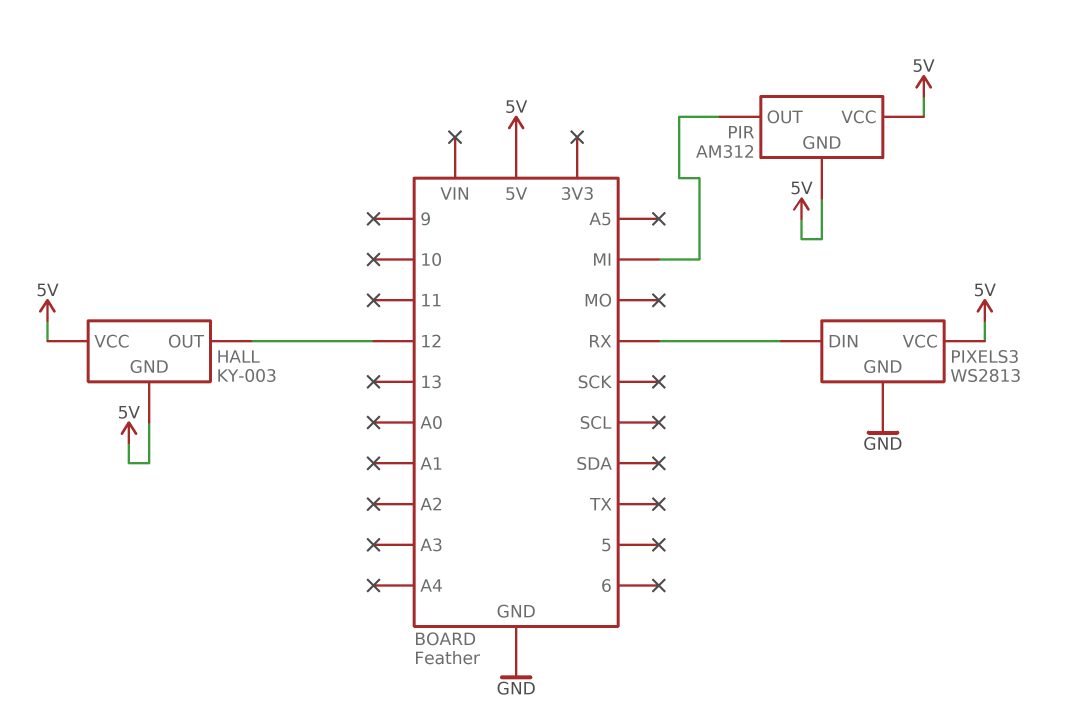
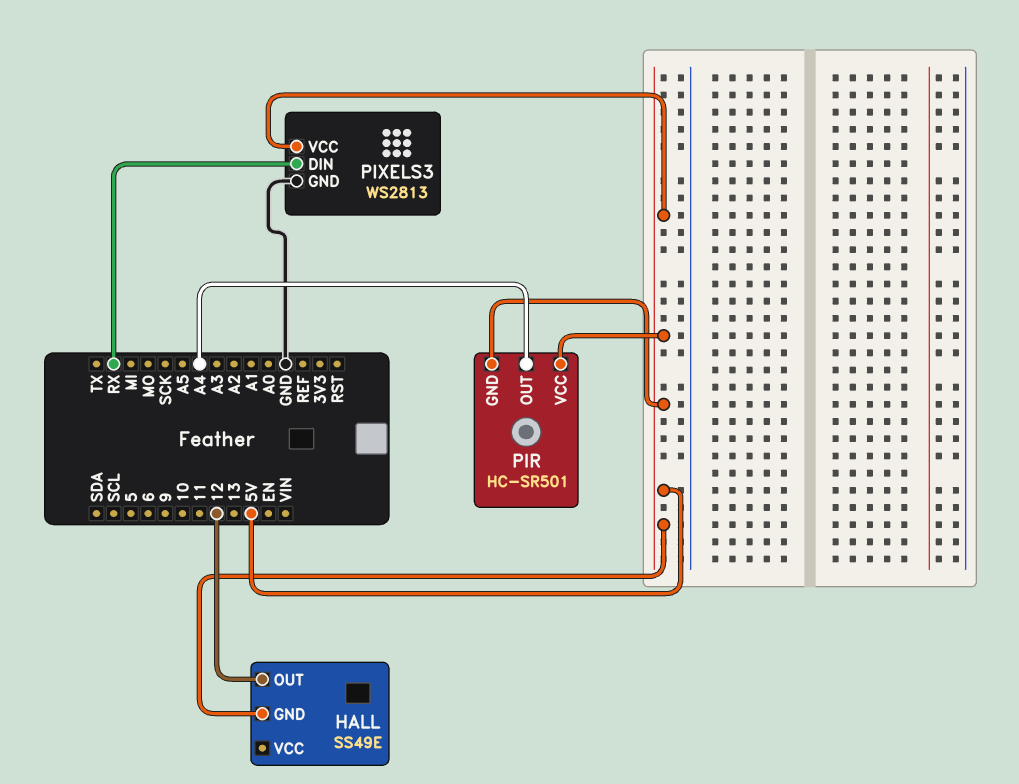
HALL: KY-003 -> SS49E
HALL pin VCC: 5V -> none
PIR: AM312 -> HC-SR501
PIR pin OUT: MI -> A4

